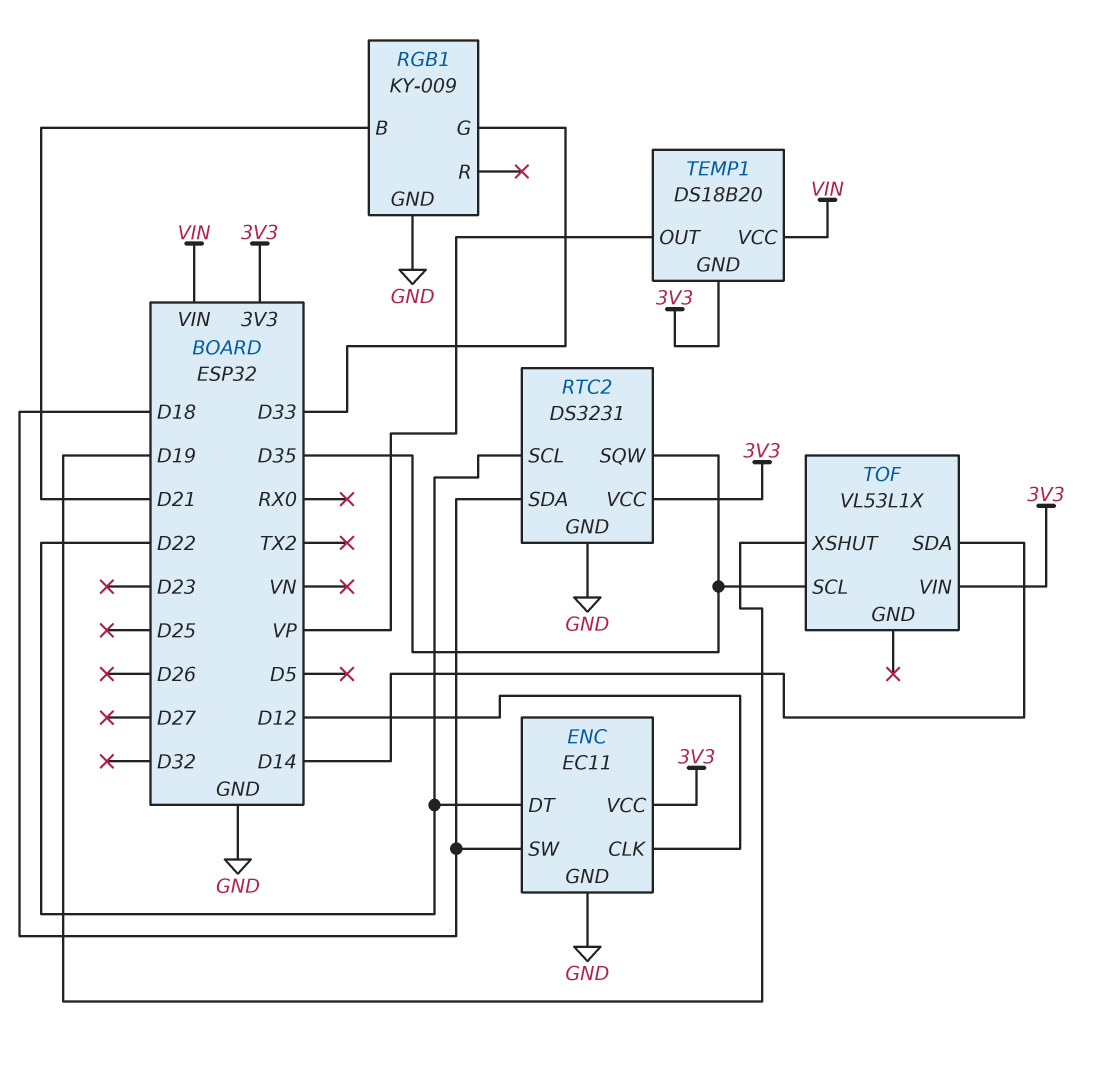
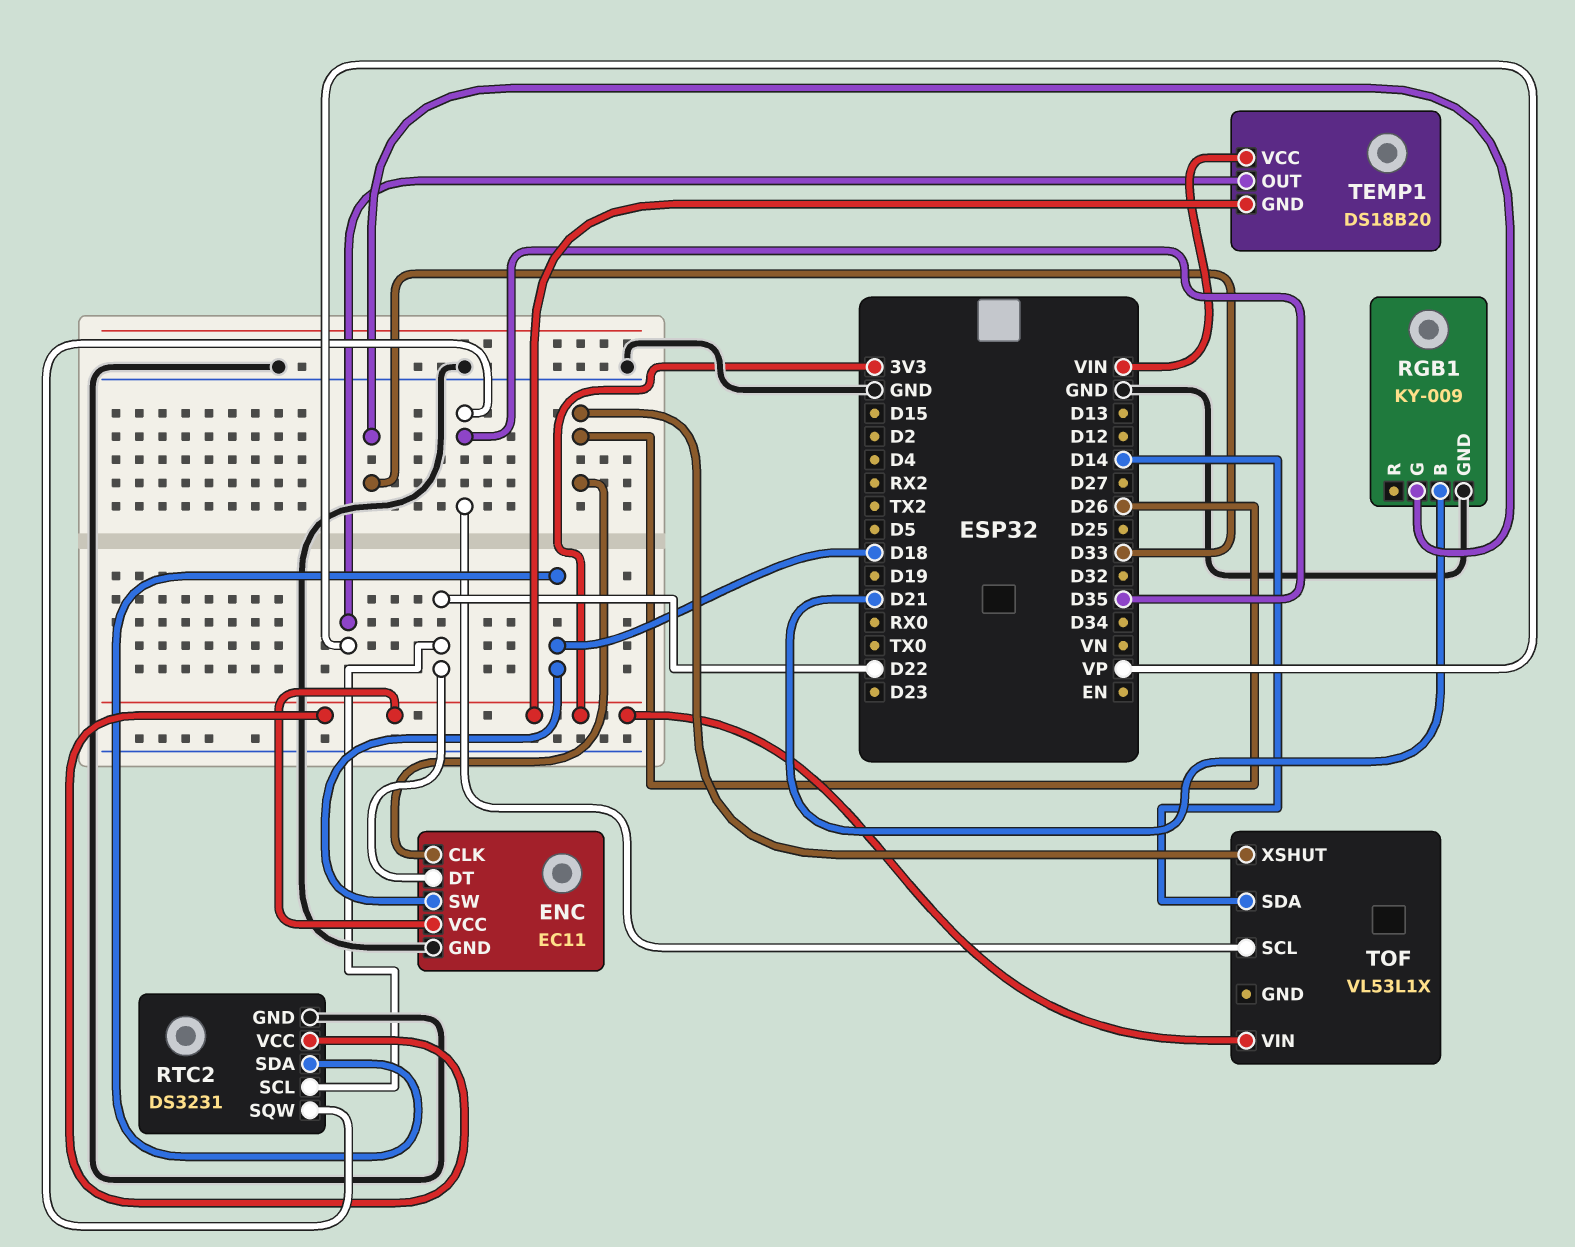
ENC pin CLK: D12 -> D26
TOF pin XSHUT: D19 -> D26

